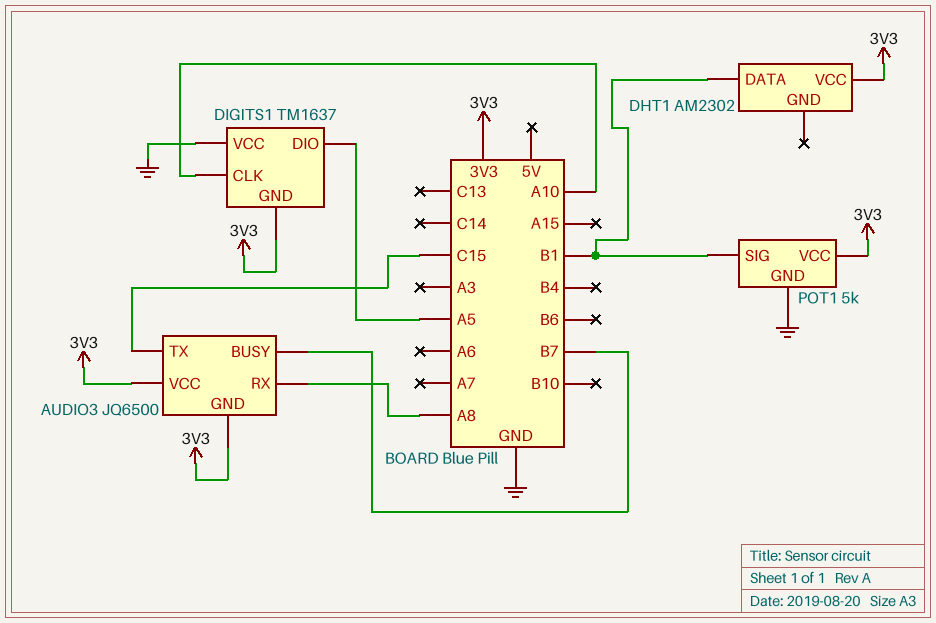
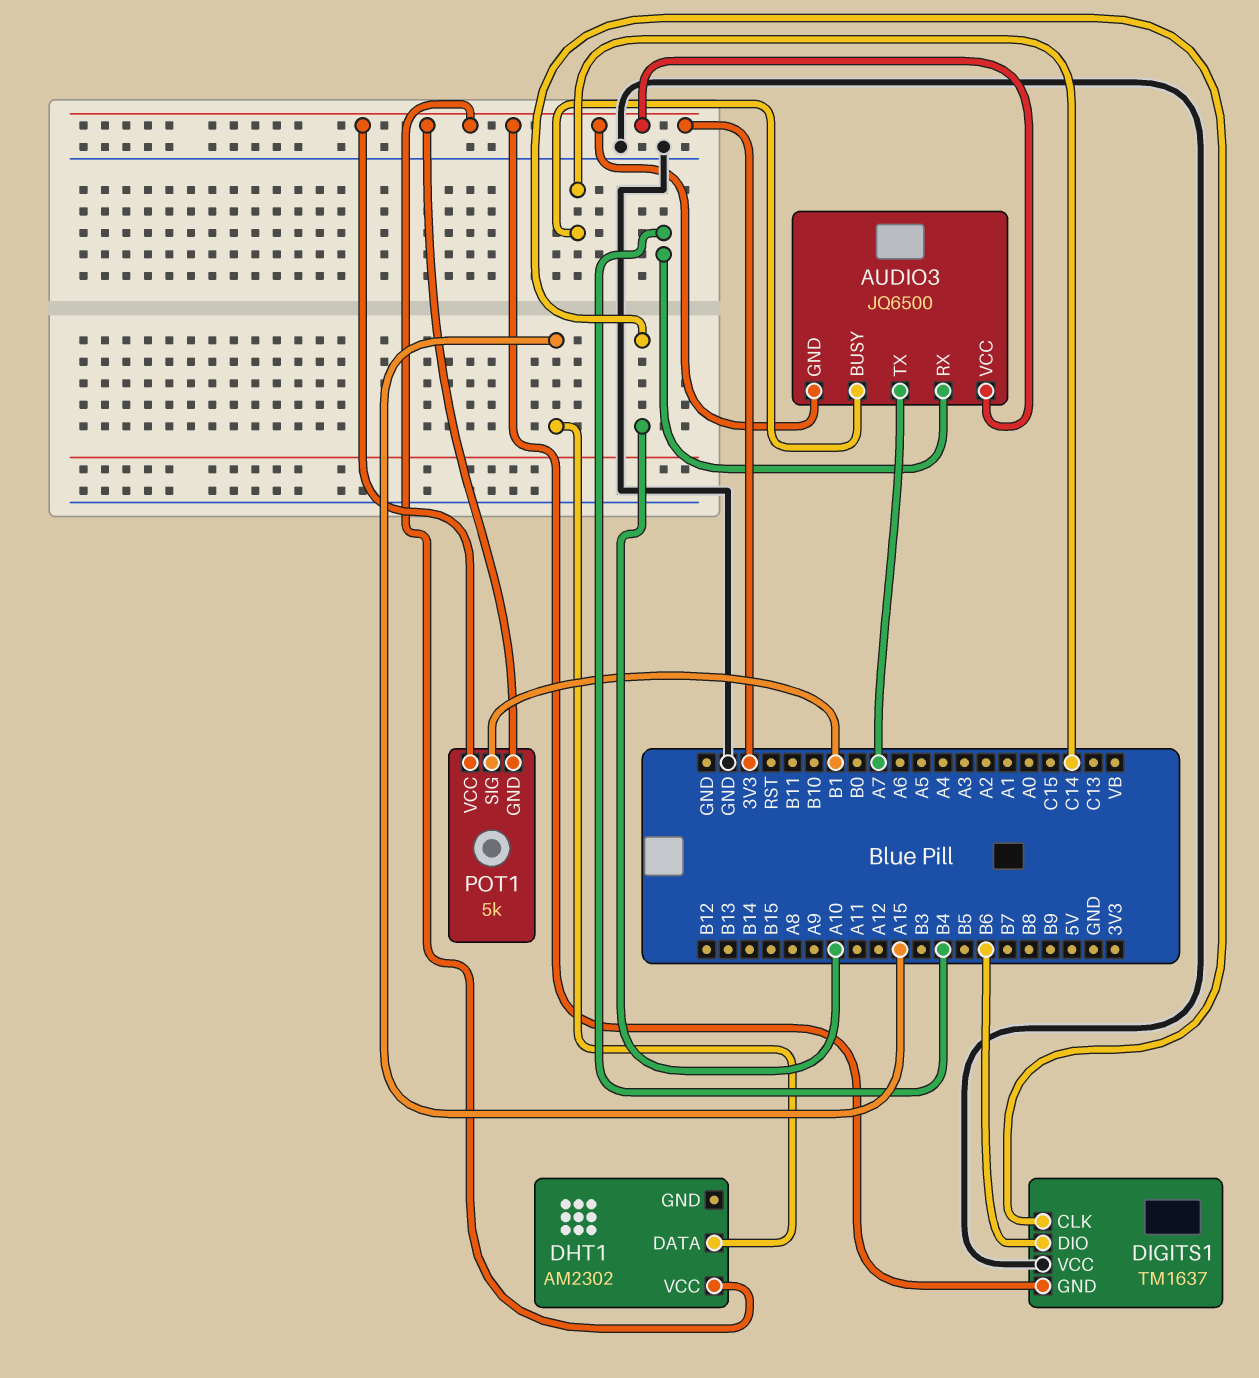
AUDIO3 pin BUSY: B7 -> C14
AUDIO3 pin RX: A8 -> B4
AUDIO3 pin TX: C15 -> A7
DHT1 pin DATA: B1 -> A15
DIGITS1 pin DIO: A5 -> B6
POT1 pin GND: GND -> 3V3

